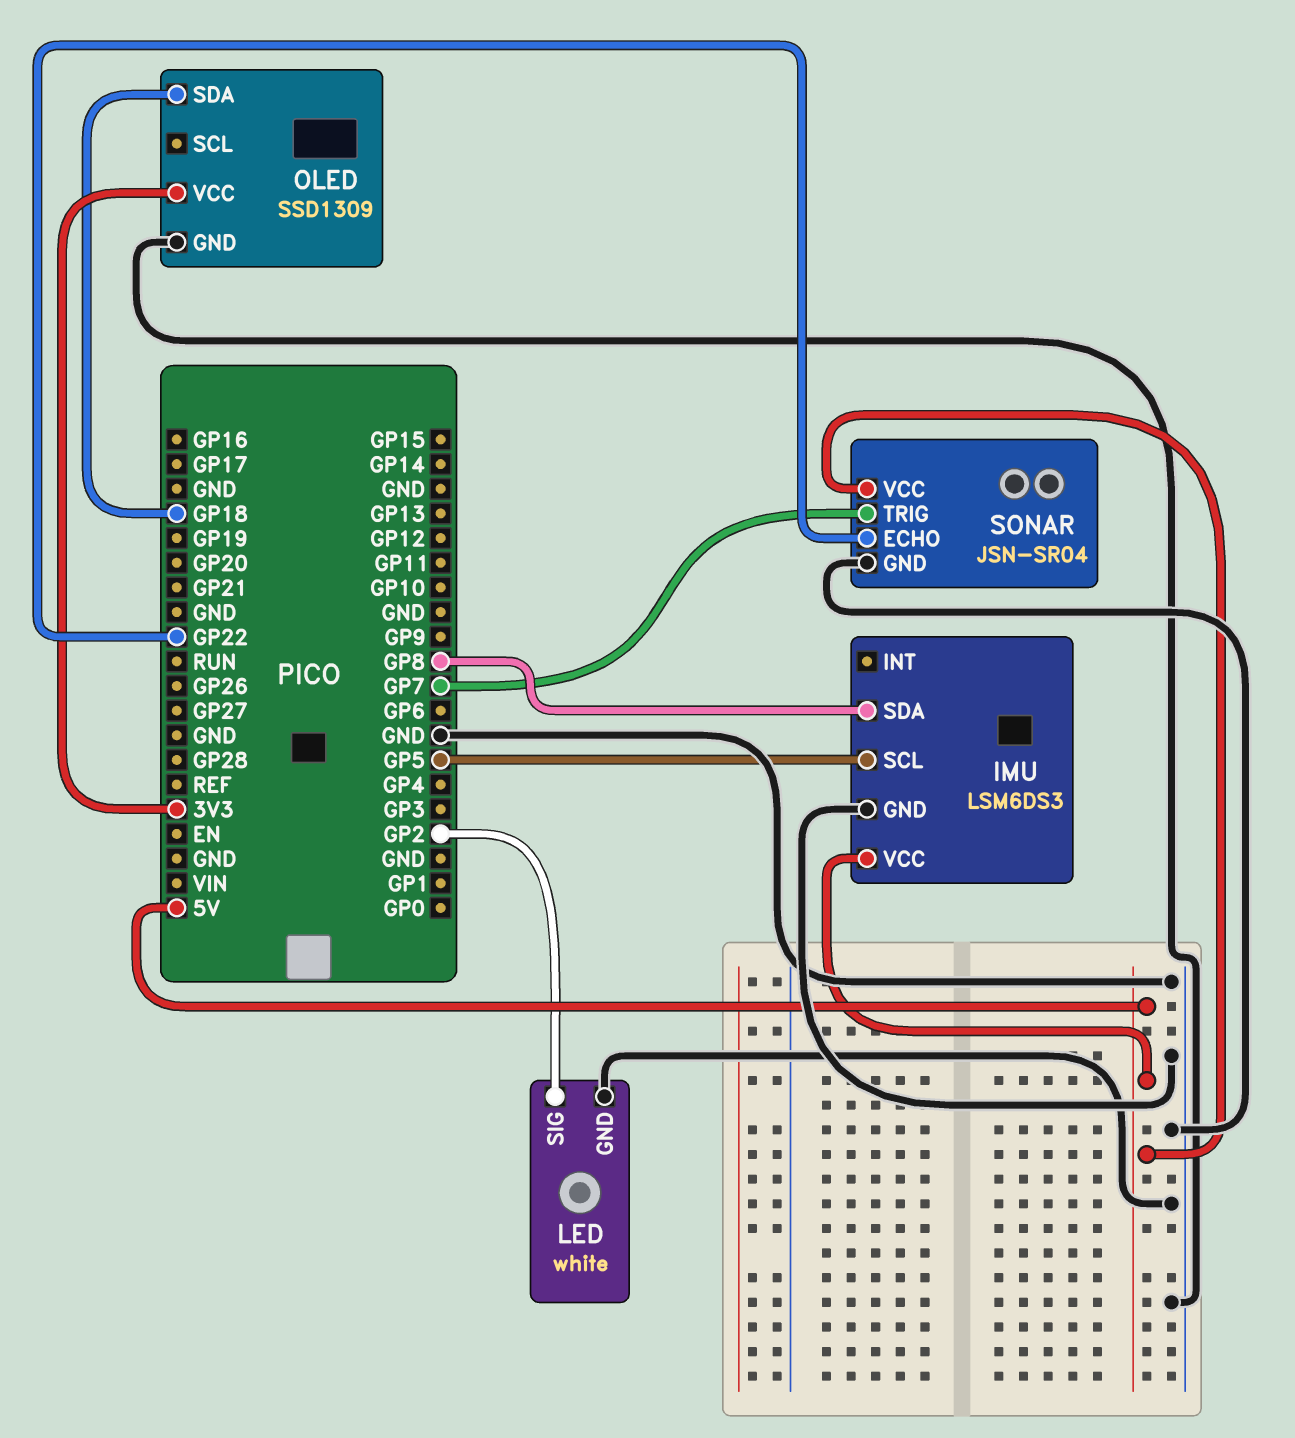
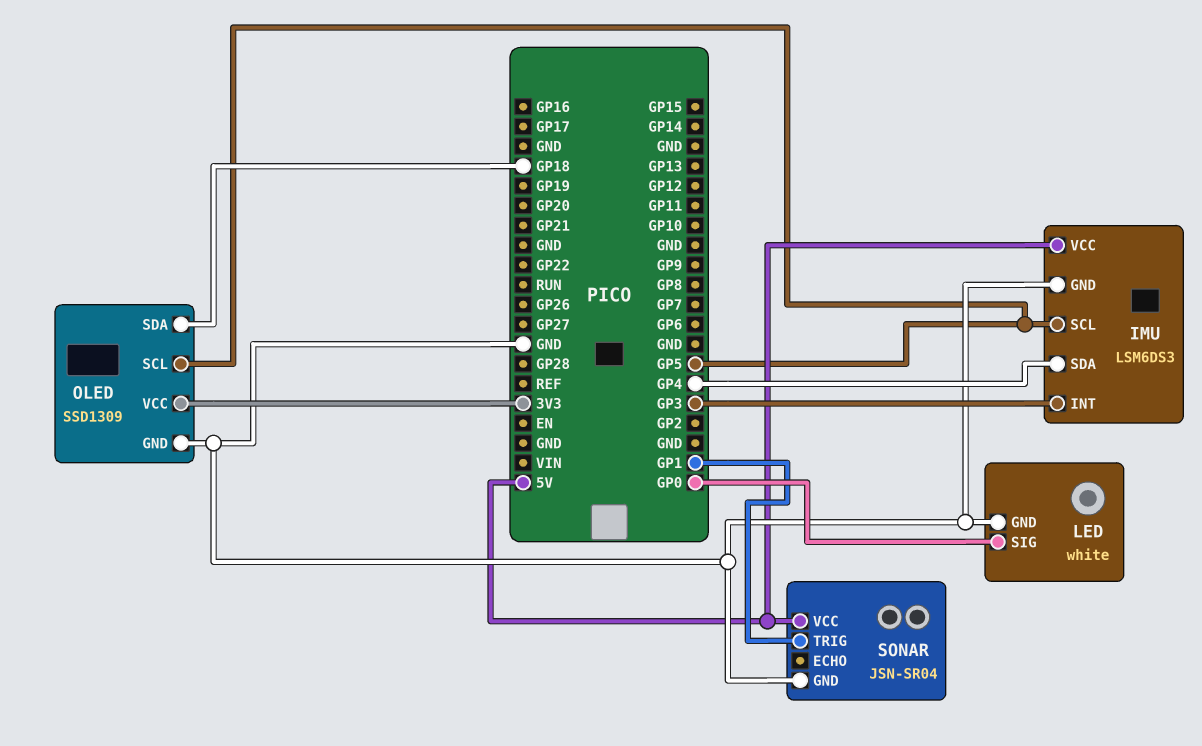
IMU pin INT: none -> GP3
IMU pin SDA: GP8 -> GP4
LED pin SIG: GP2 -> GP0
OLED pin SCL: none -> GP5
SONAR pin ECHO: GP22 -> none
SONAR pin TRIG: GP7 -> GP1

